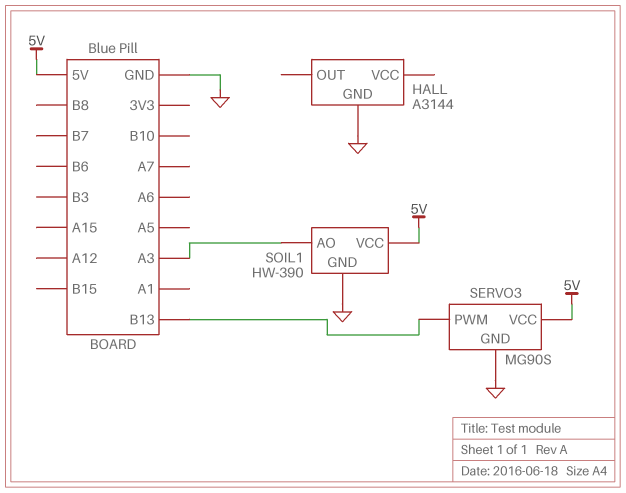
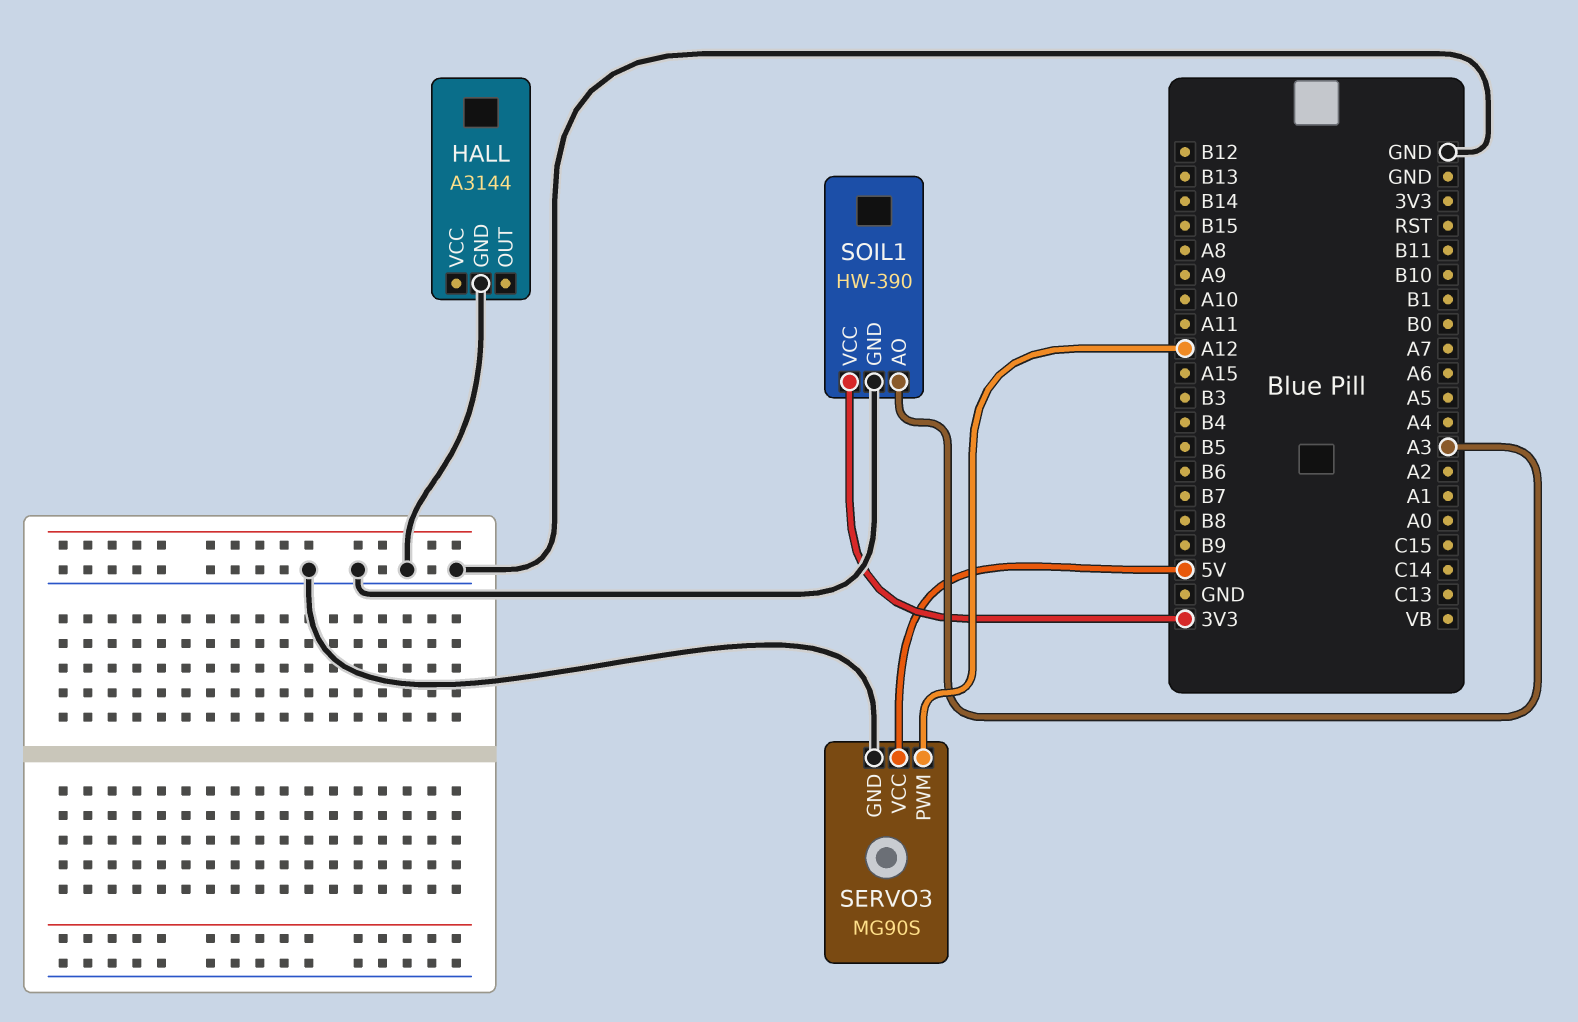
SERVO3 pin PWM: B13 -> A12
SOIL1 pin VCC: 5V -> 3V3

